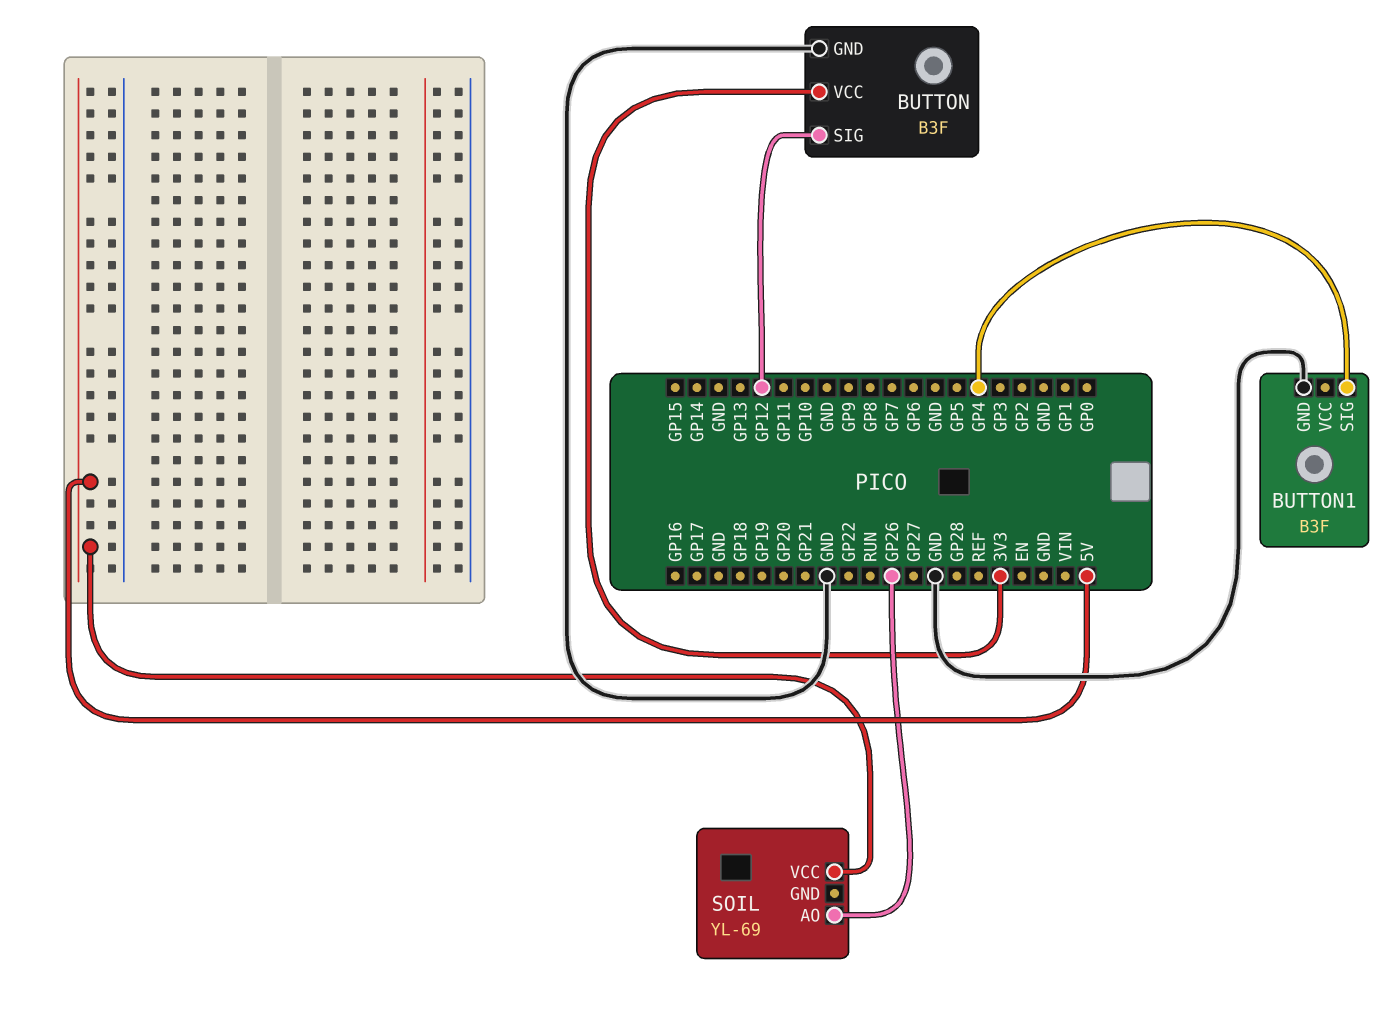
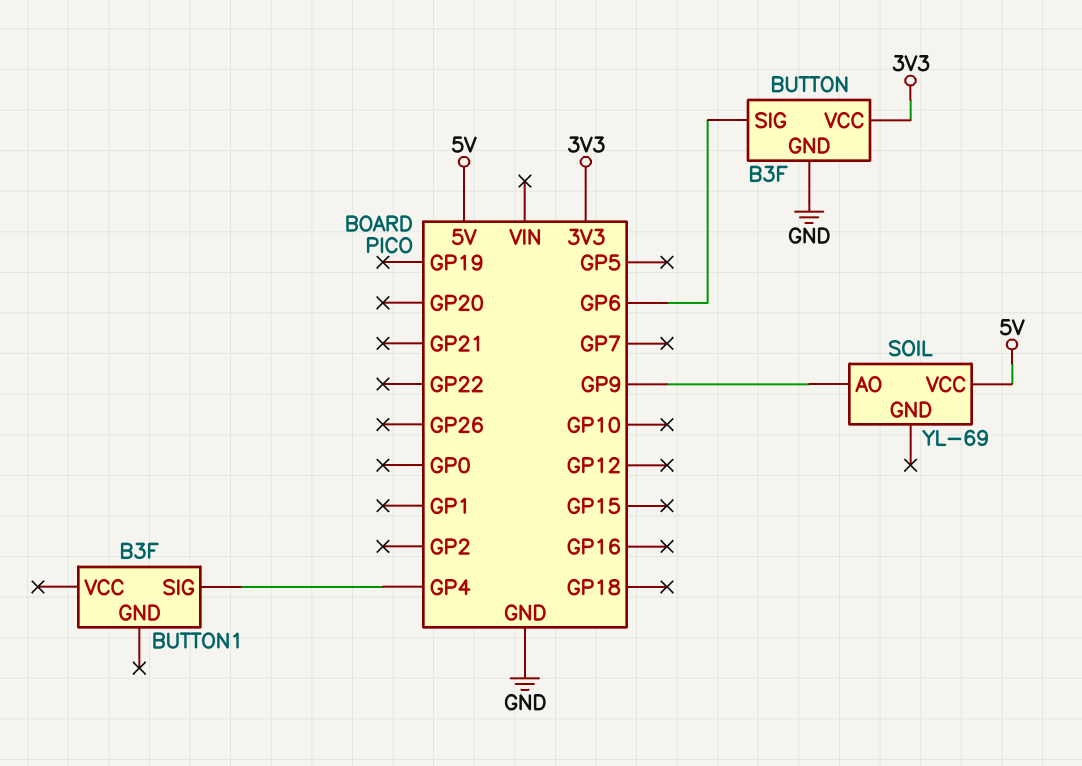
BUTTON pin SIG: GP12 -> GP6
BUTTON1 pin GND: GND -> none
SOIL pin AO: GP26 -> GP9

